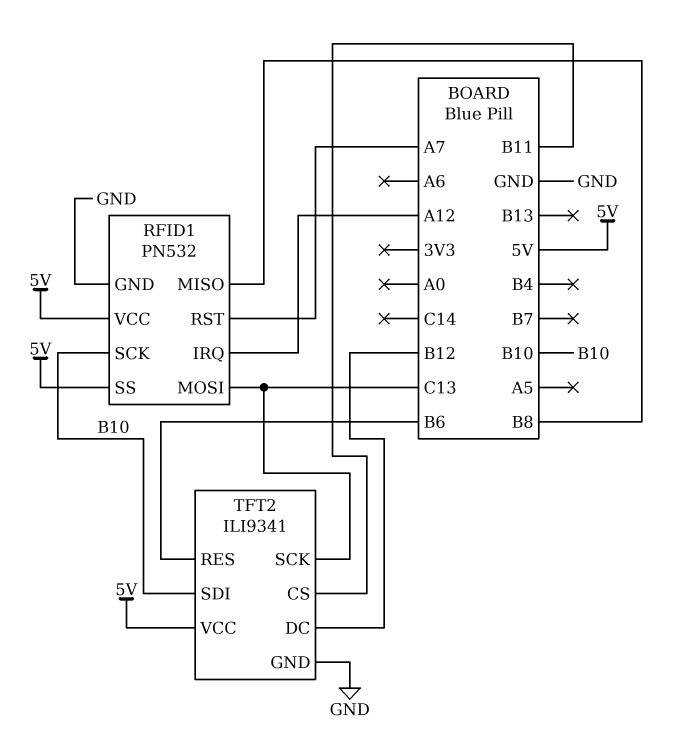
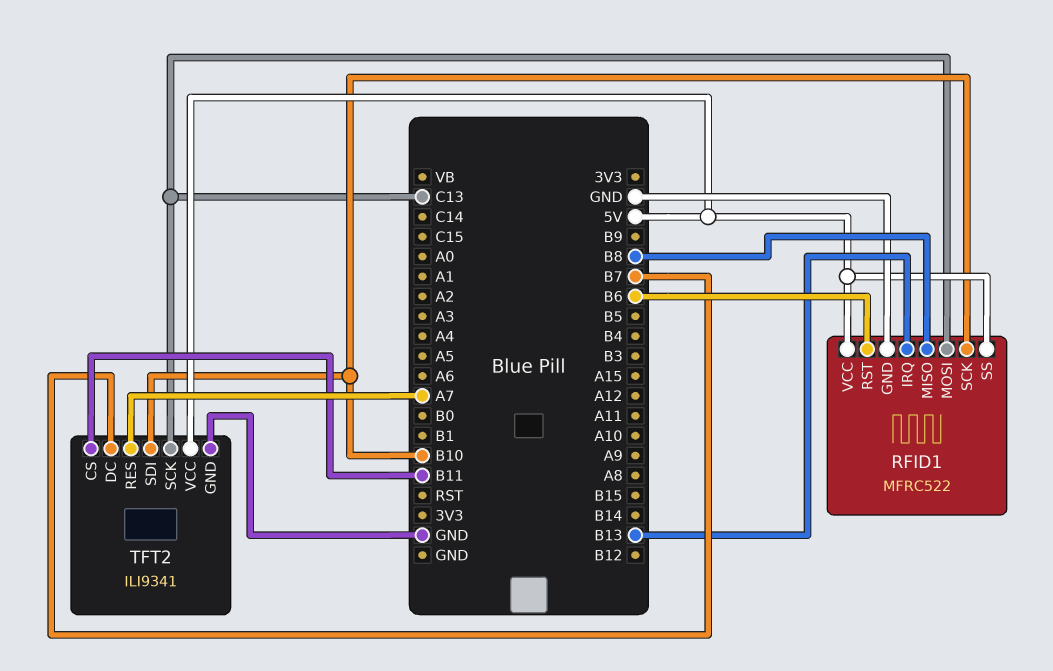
RFID1: PN532 -> MFRC522
RFID1 pin IRQ: A12 -> B13
RFID1 pin RST: A7 -> B6
TFT2 pin DC: B12 -> B7
TFT2 pin RES: B6 -> A7

